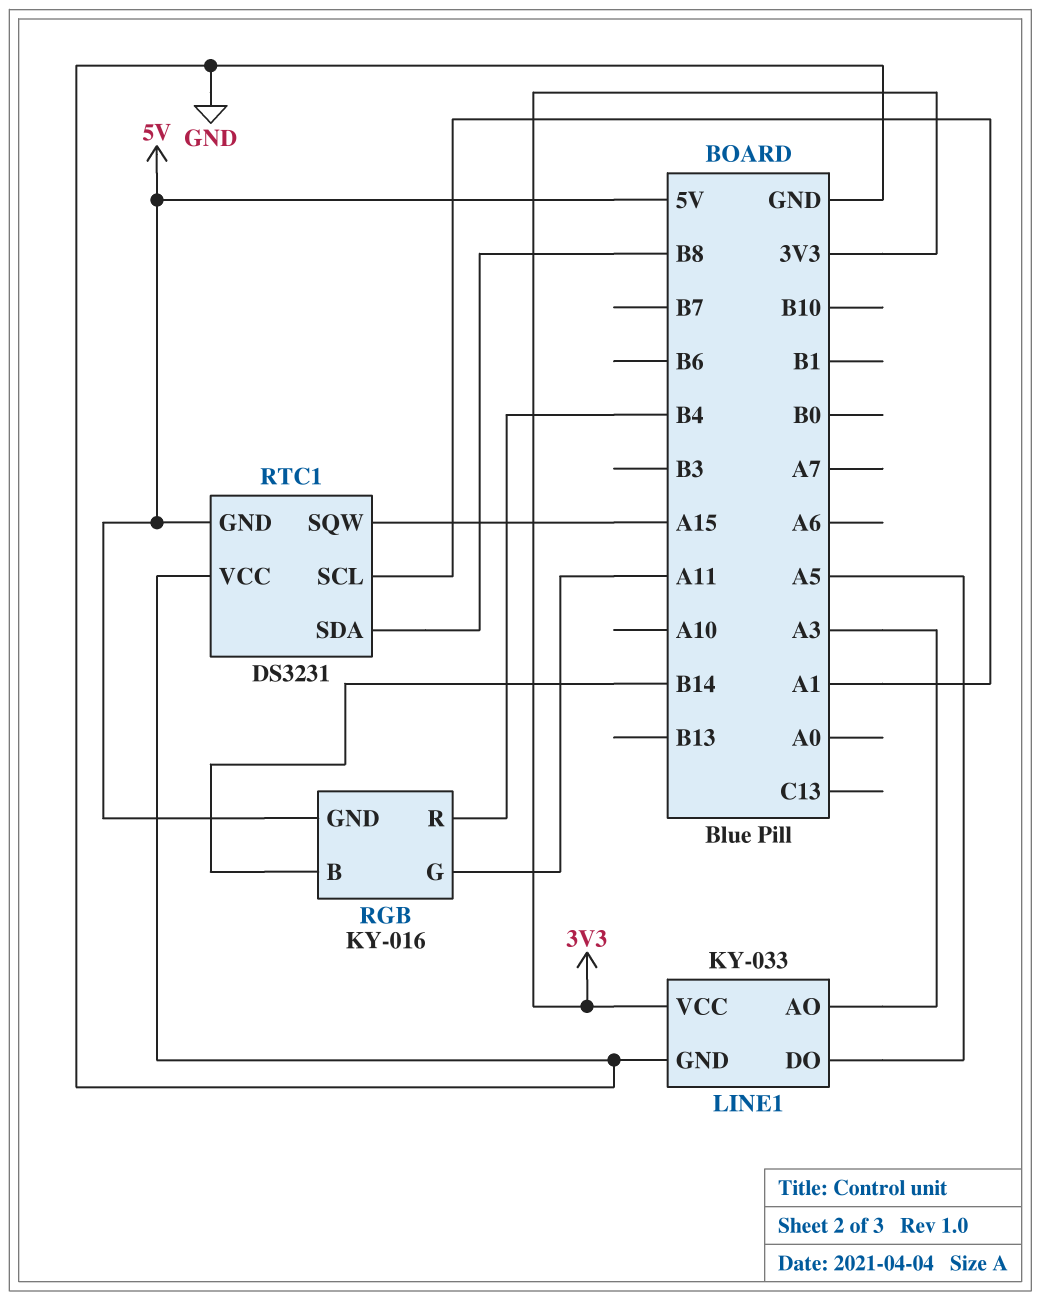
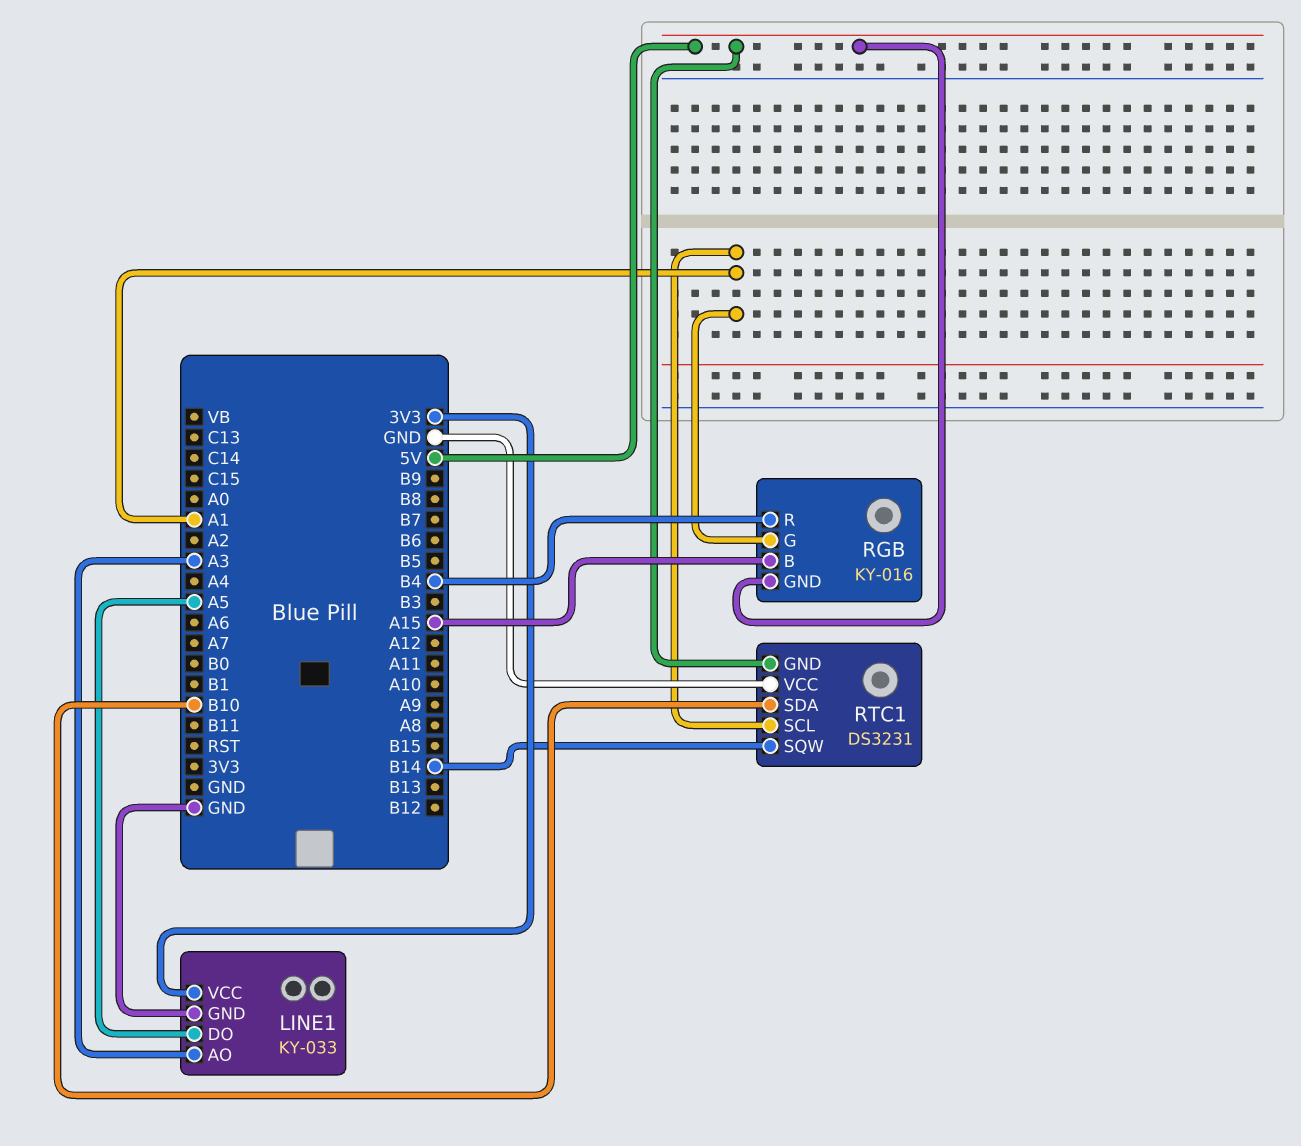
RGB pin B: B14 -> A15
RGB pin G: A11 -> A1
RTC1 pin SDA: B8 -> B10
RTC1 pin SQW: A15 -> B14

